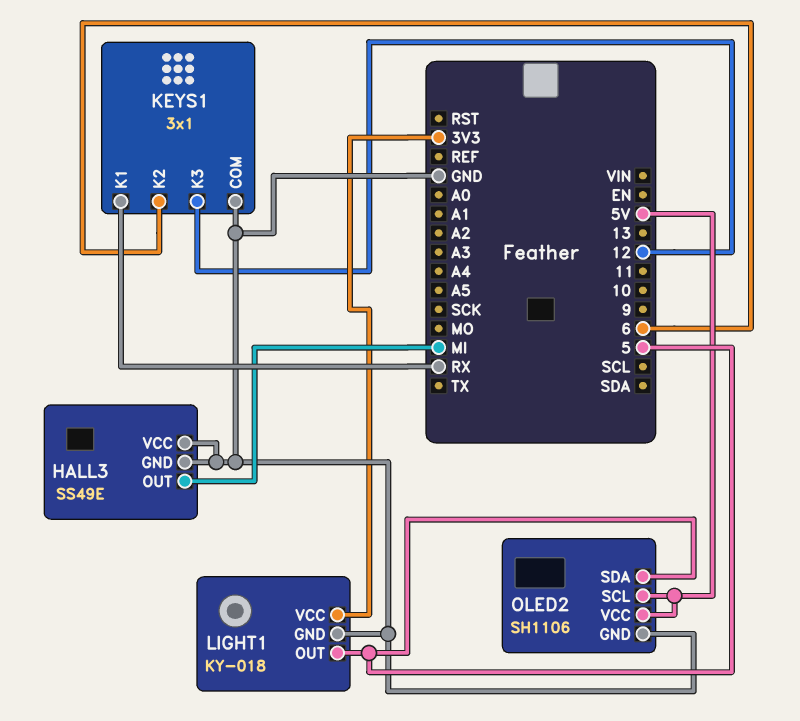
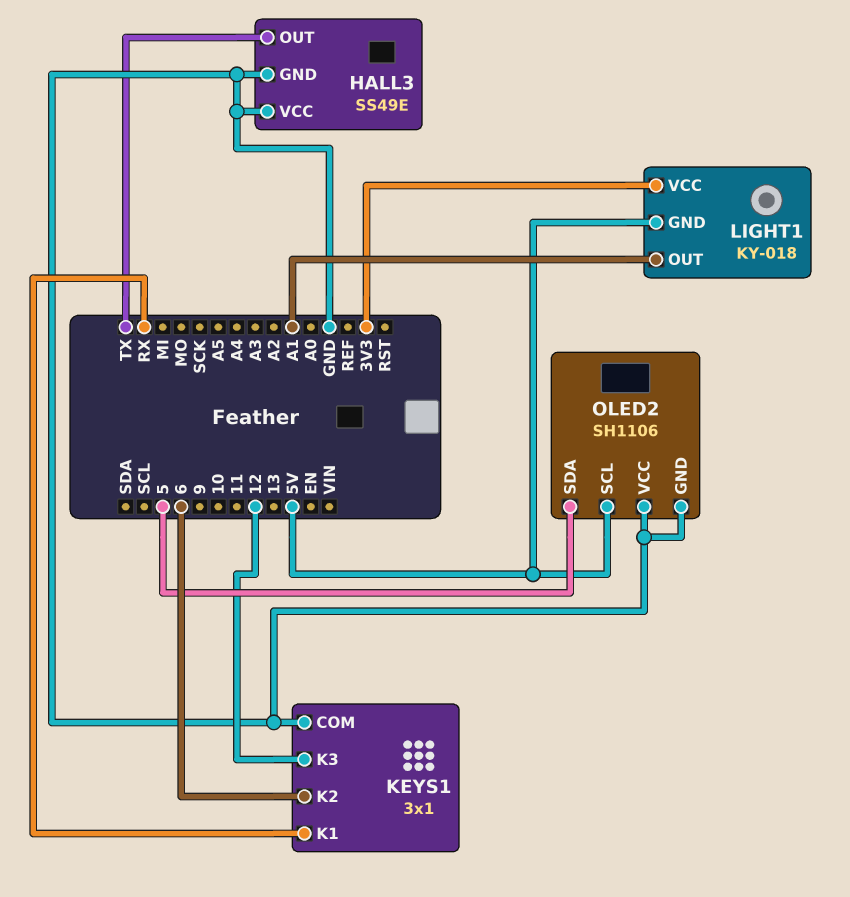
HALL3 pin OUT: MI -> TX
LIGHT1 pin GND: GND -> 5V
LIGHT1 pin OUT: 5 -> A1
OLED2 pin VCC: 5V -> GND

